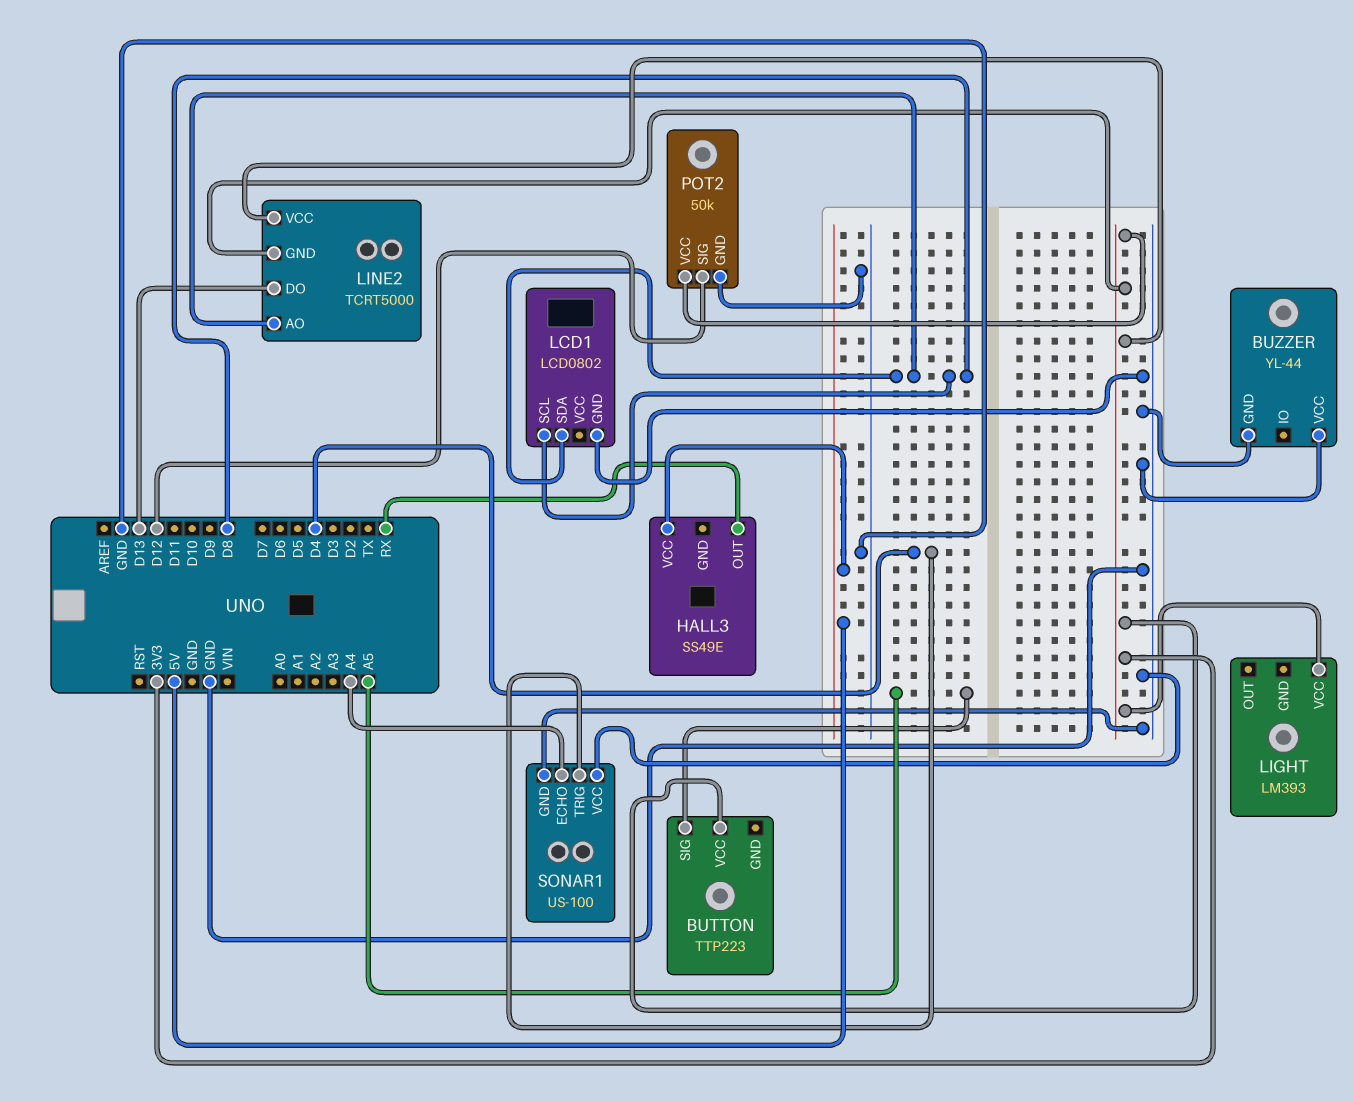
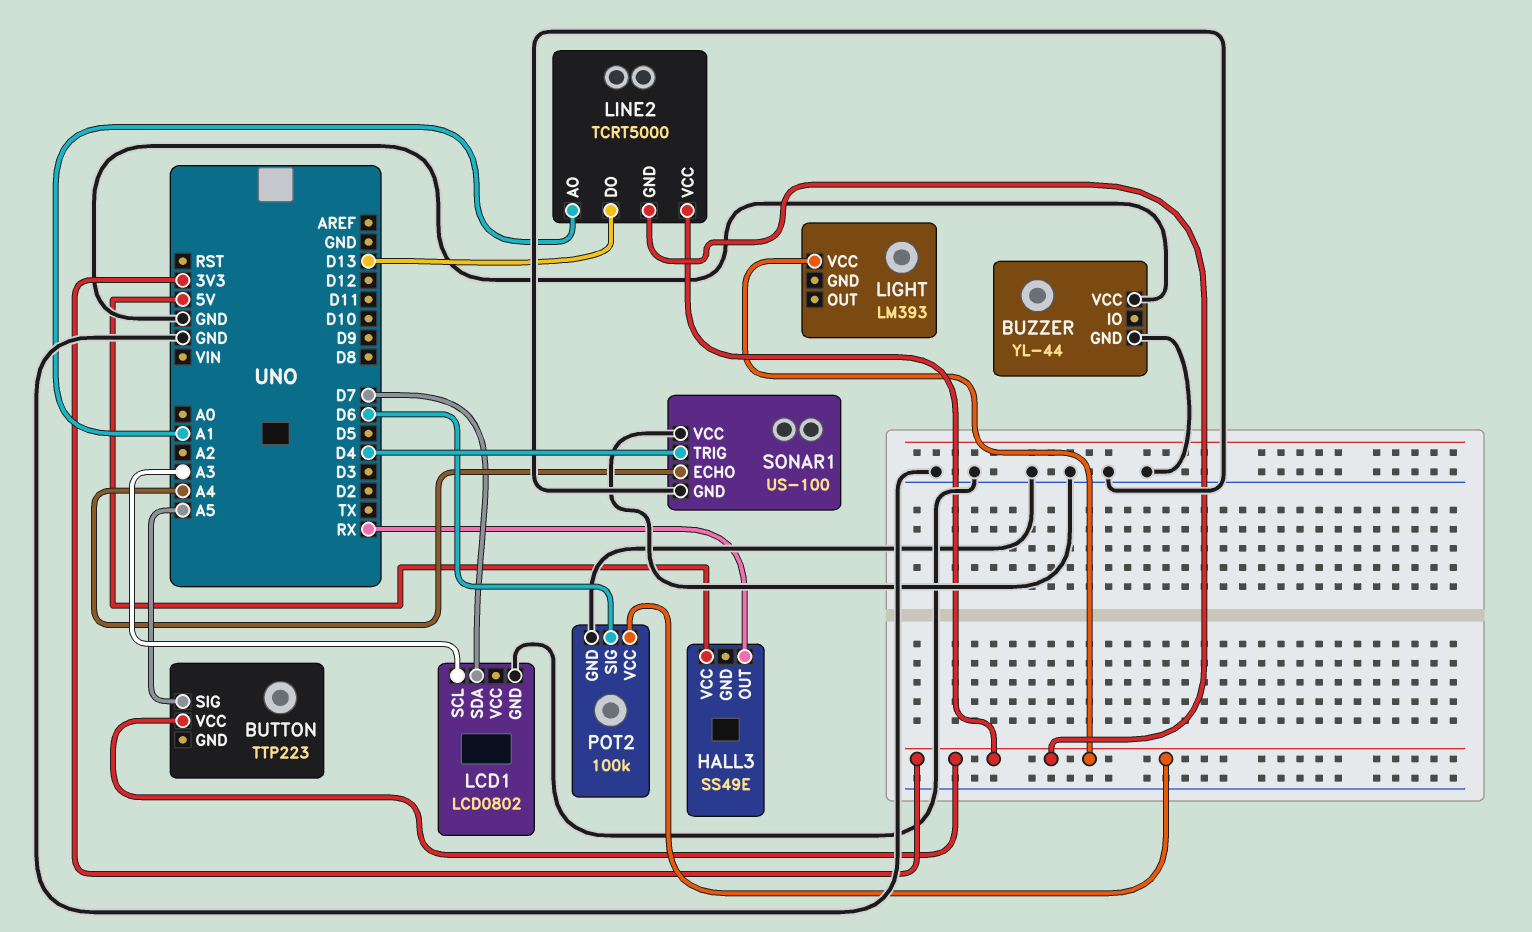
LCD1 pin SCL: D8 -> A3
LCD1 pin SDA: D8 -> D7
LINE2 pin AO: D8 -> A1
POT2: 50k -> 100k
POT2 pin SIG: D12 -> D6

